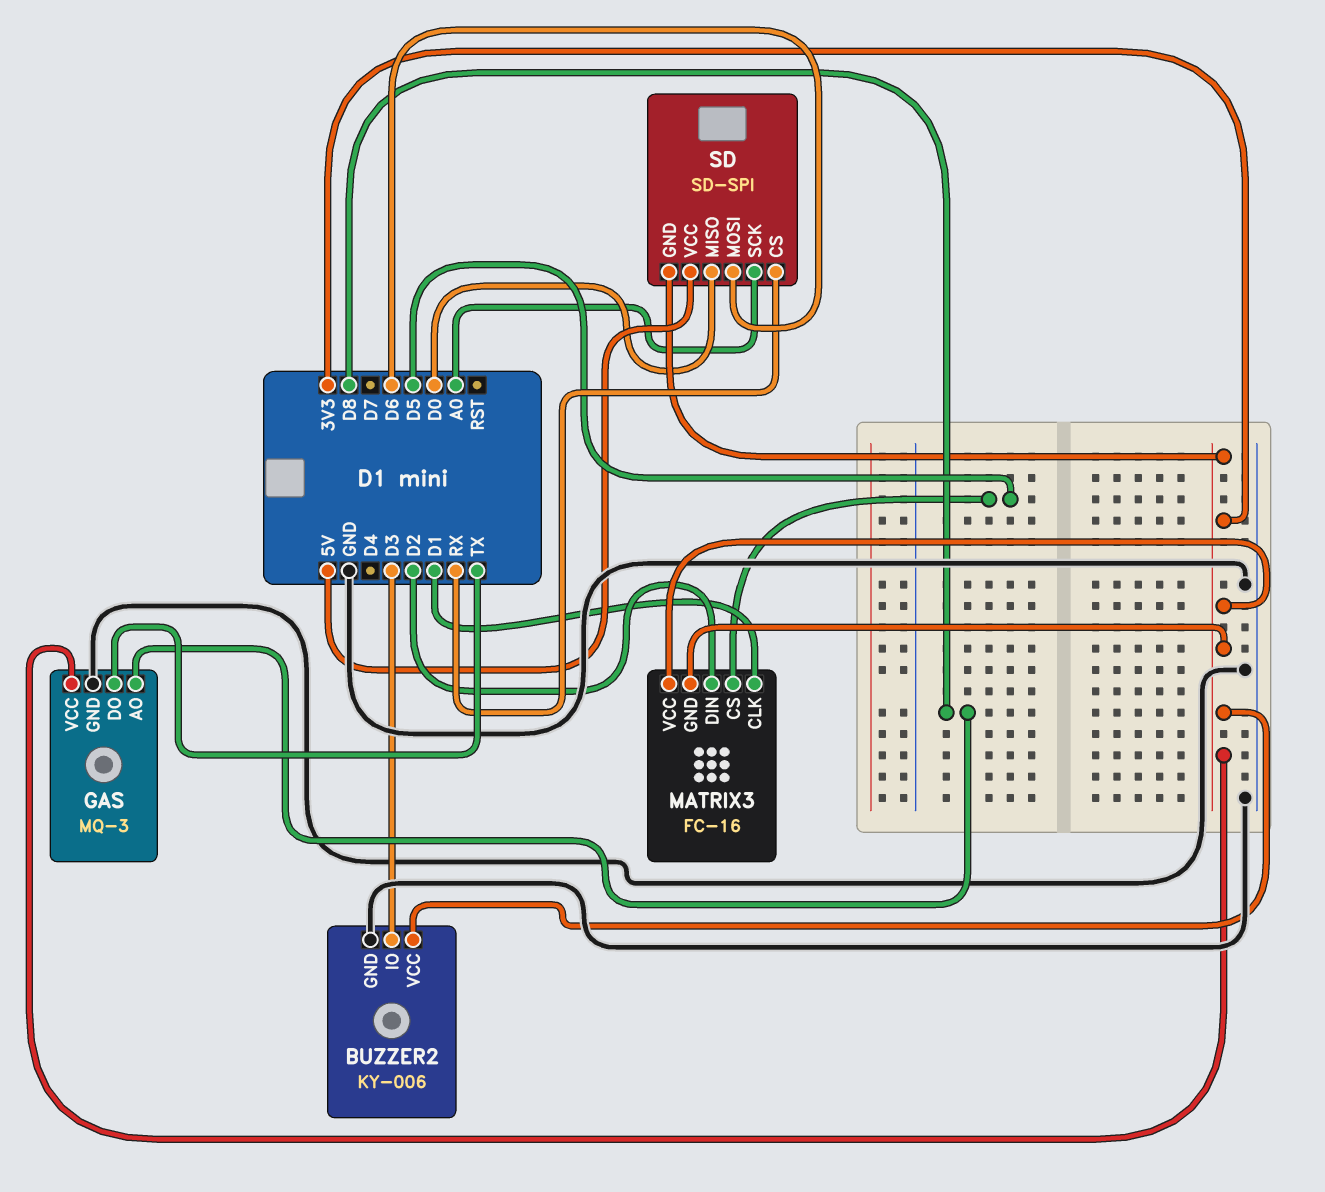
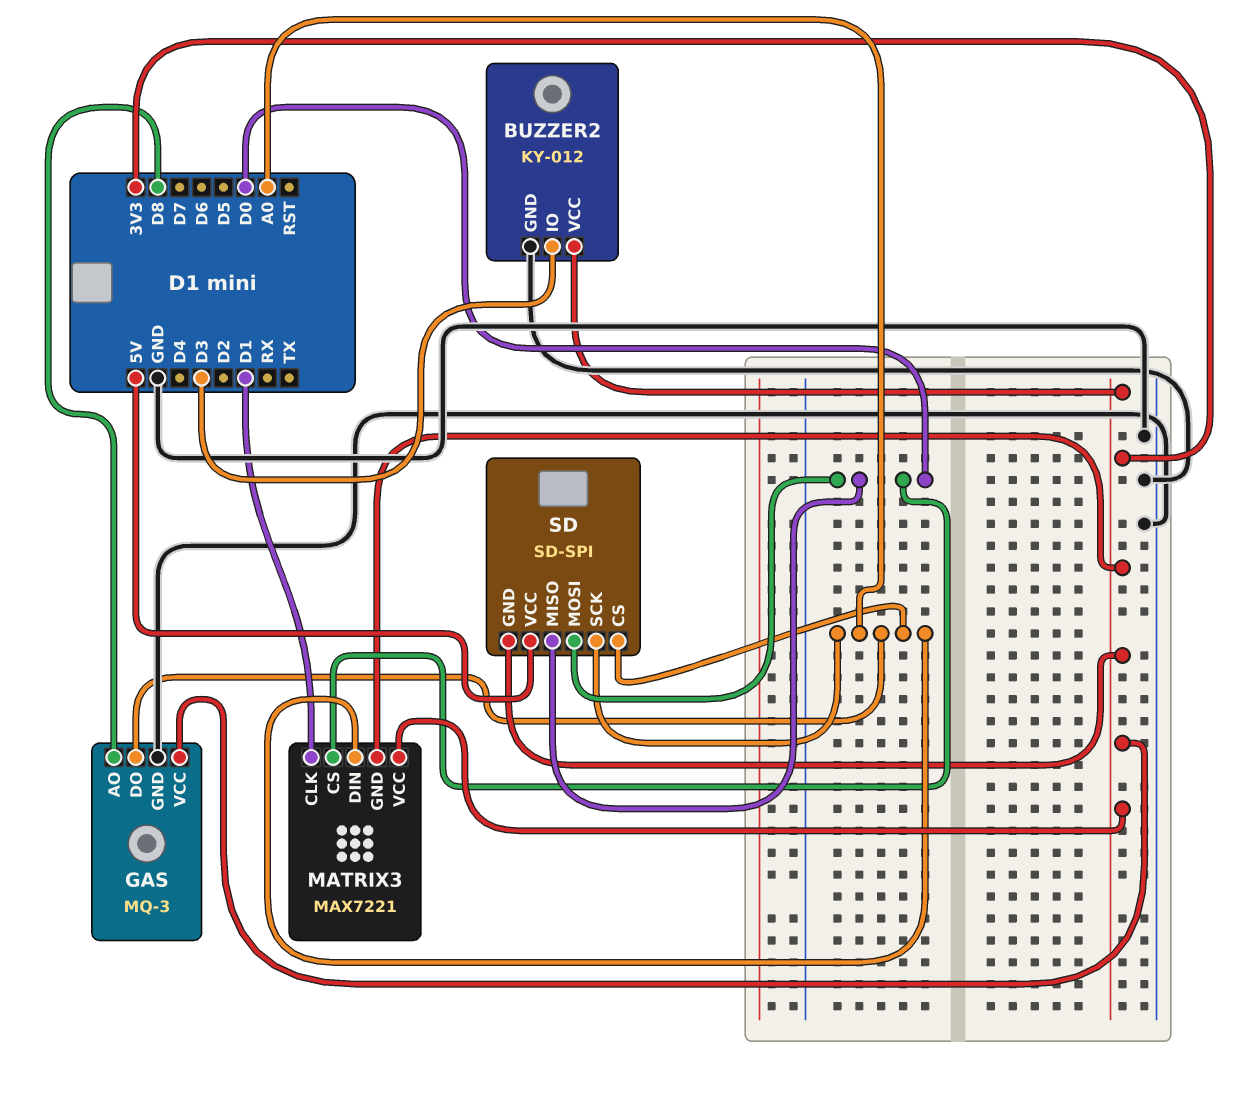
BUZZER2: KY-006 -> KY-012
GAS pin DO: TX -> A0
MATRIX3: FC-16 -> MAX7221
MATRIX3 pin CS: D5 -> D0
MATRIX3 pin DIN: D2 -> A0
SD pin CS: RX -> A0
SD pin MOSI: D6 -> D0

